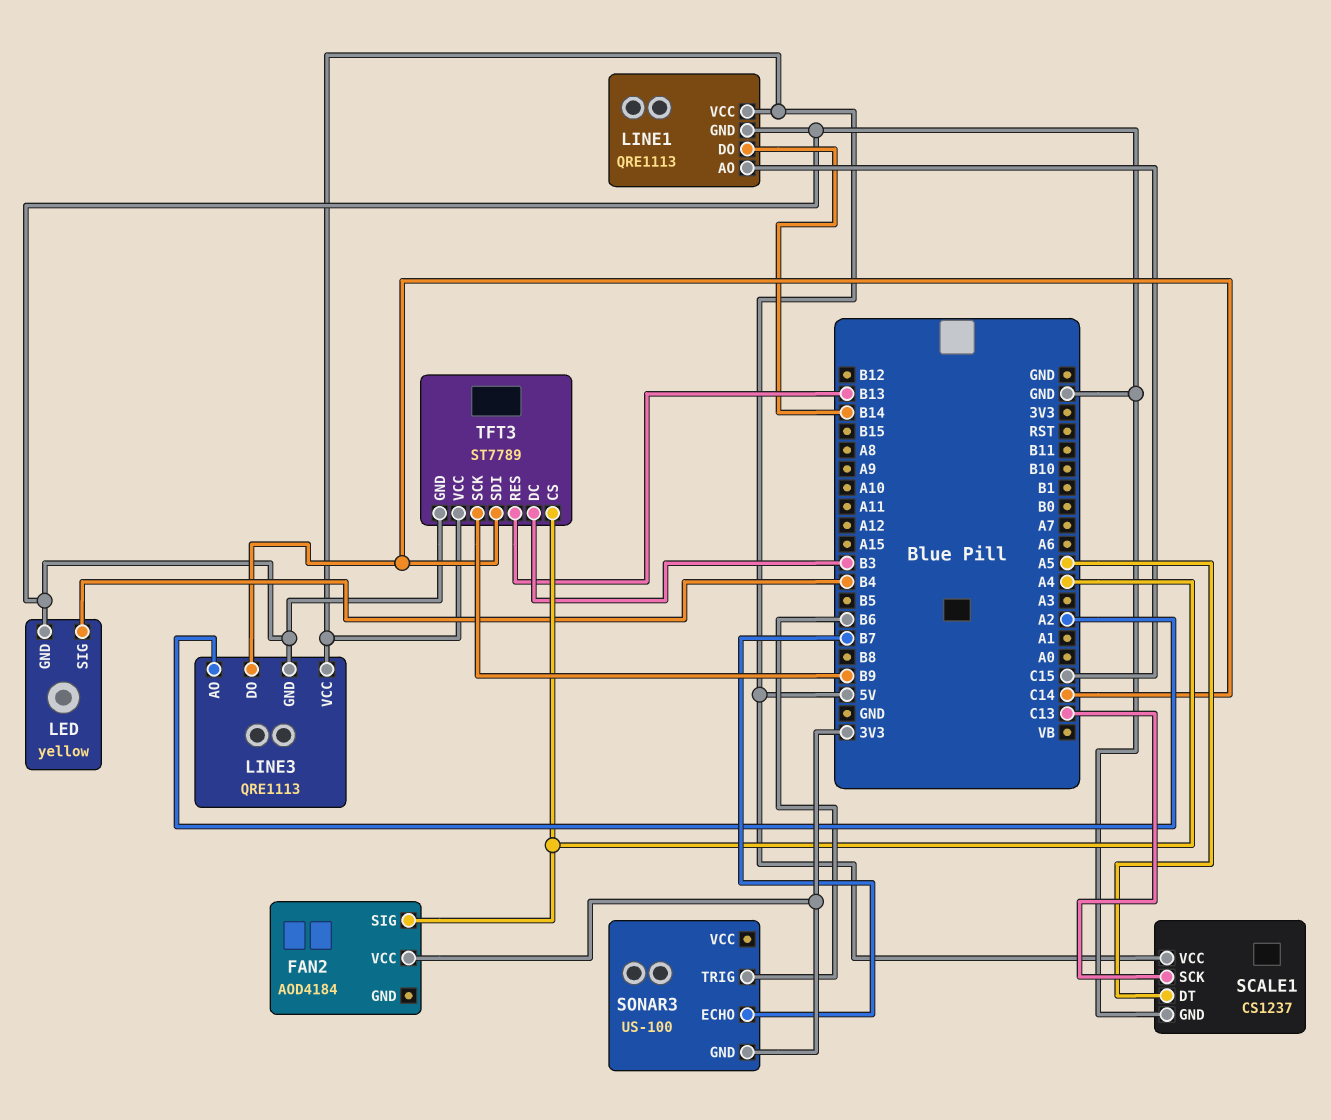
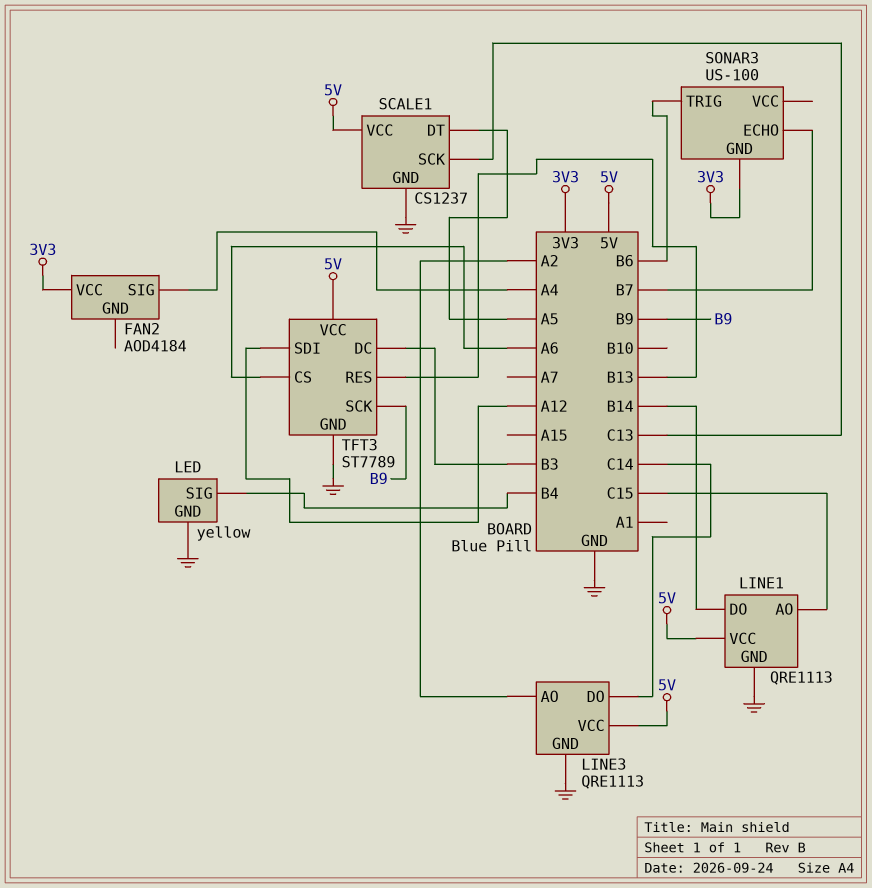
TFT3 pin CS: A4 -> A6
TFT3 pin SDI: C14 -> A12

